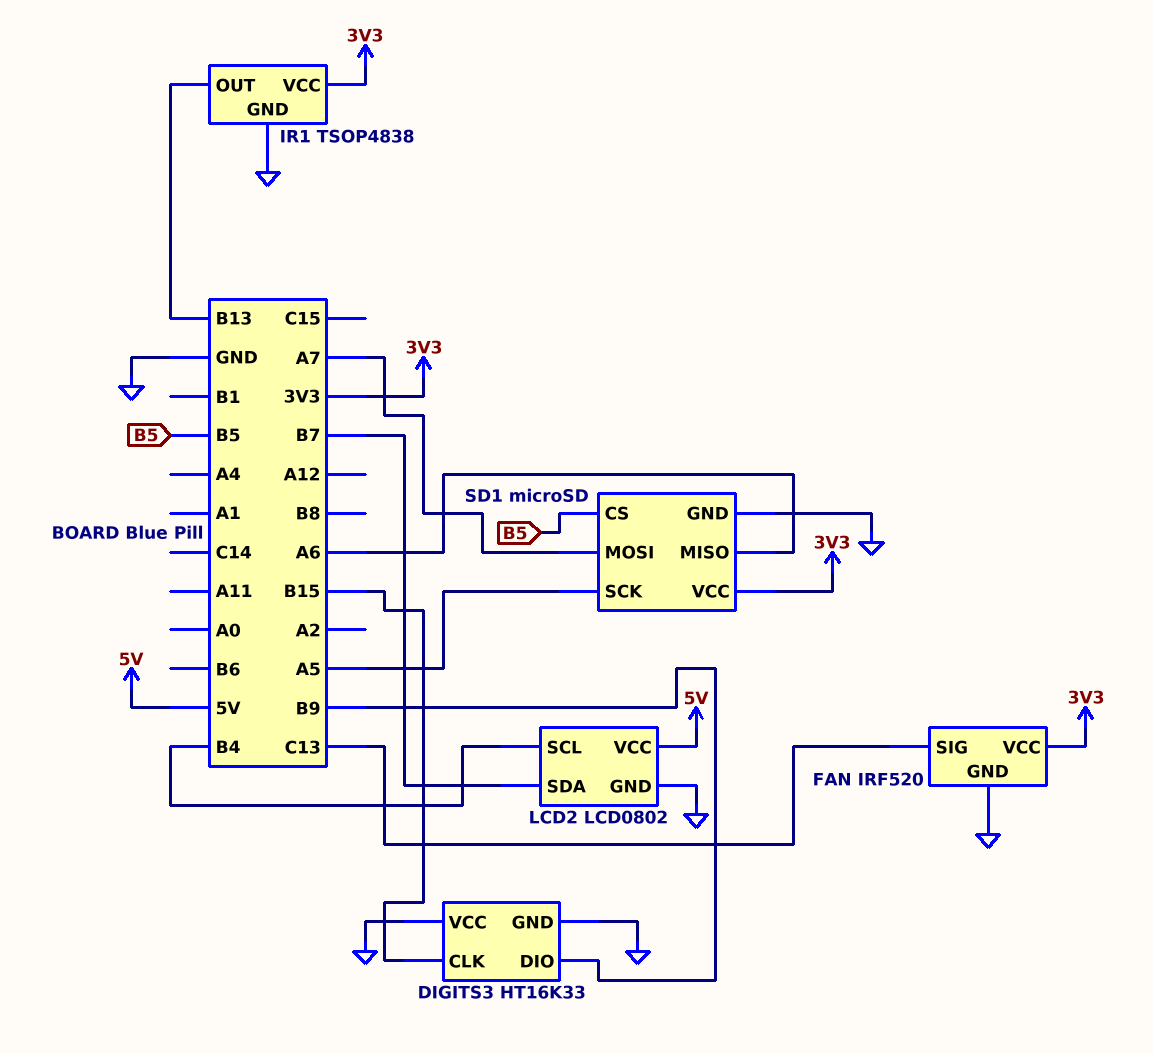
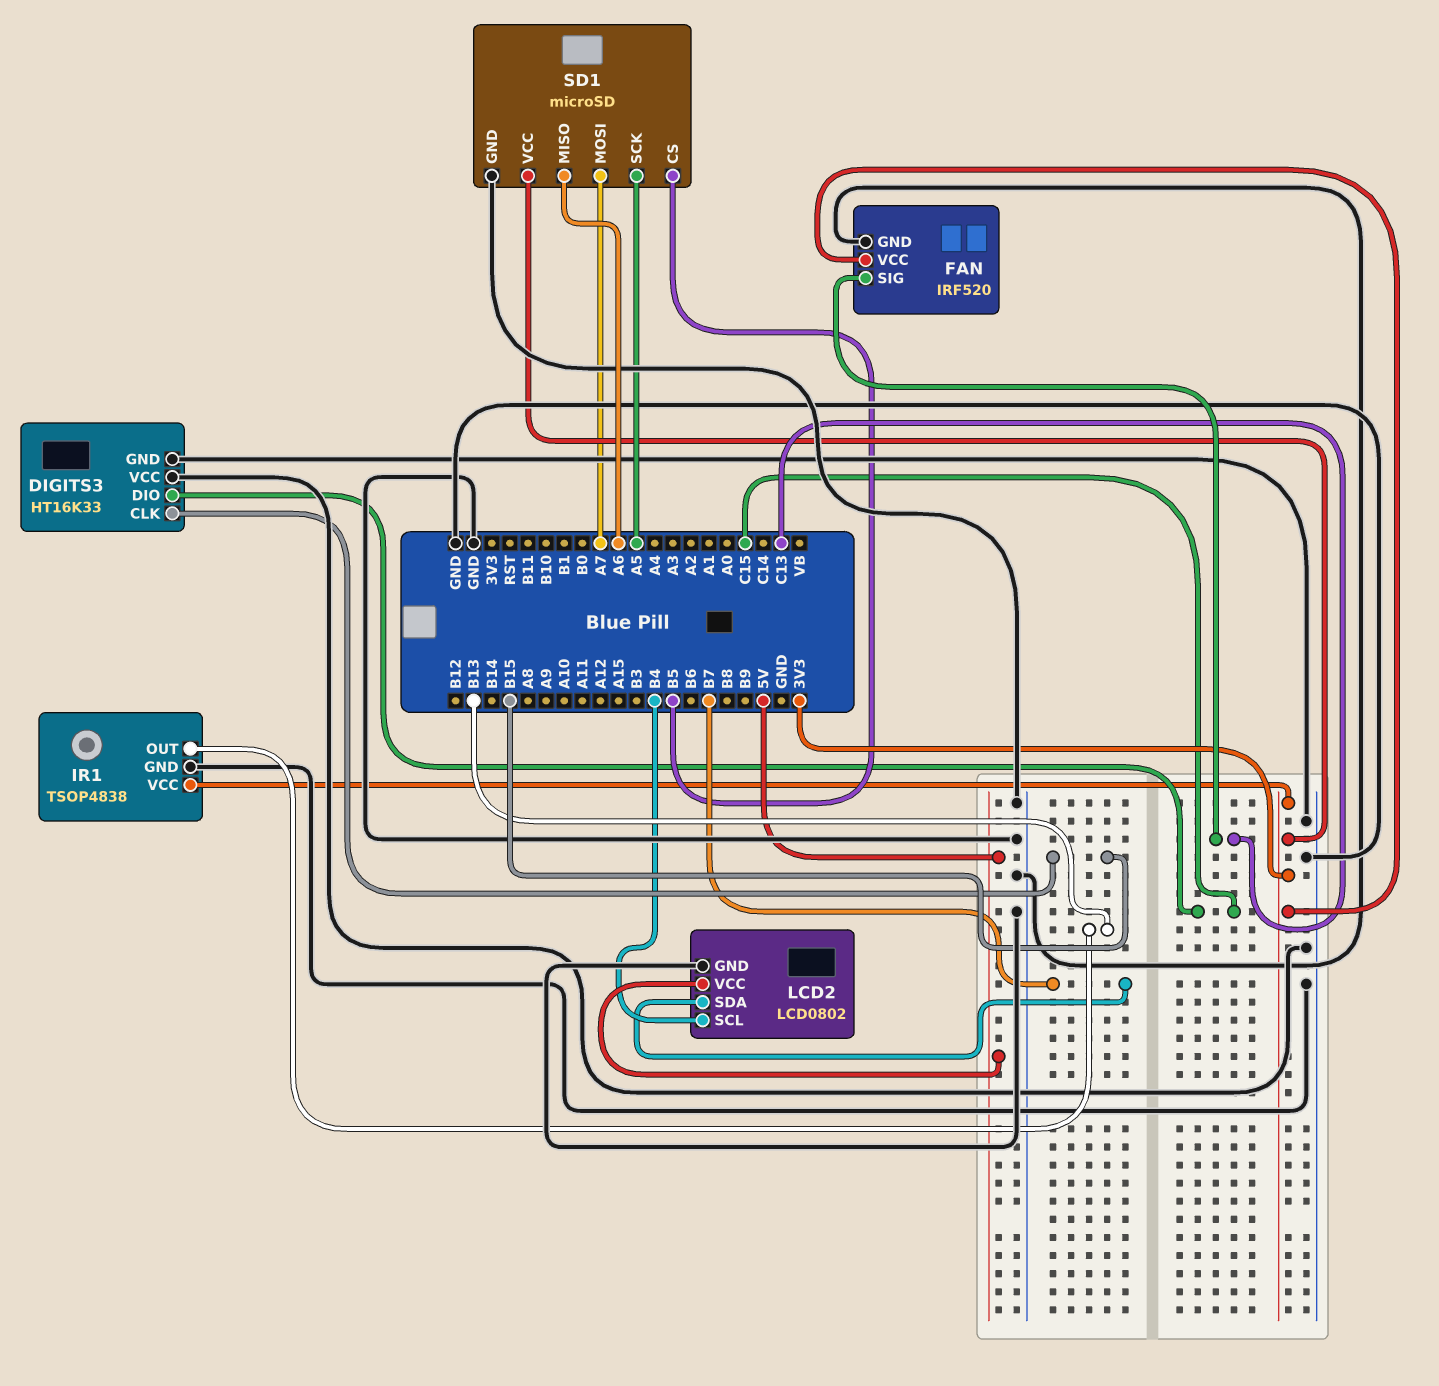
DIGITS3 pin DIO: B9 -> C15

